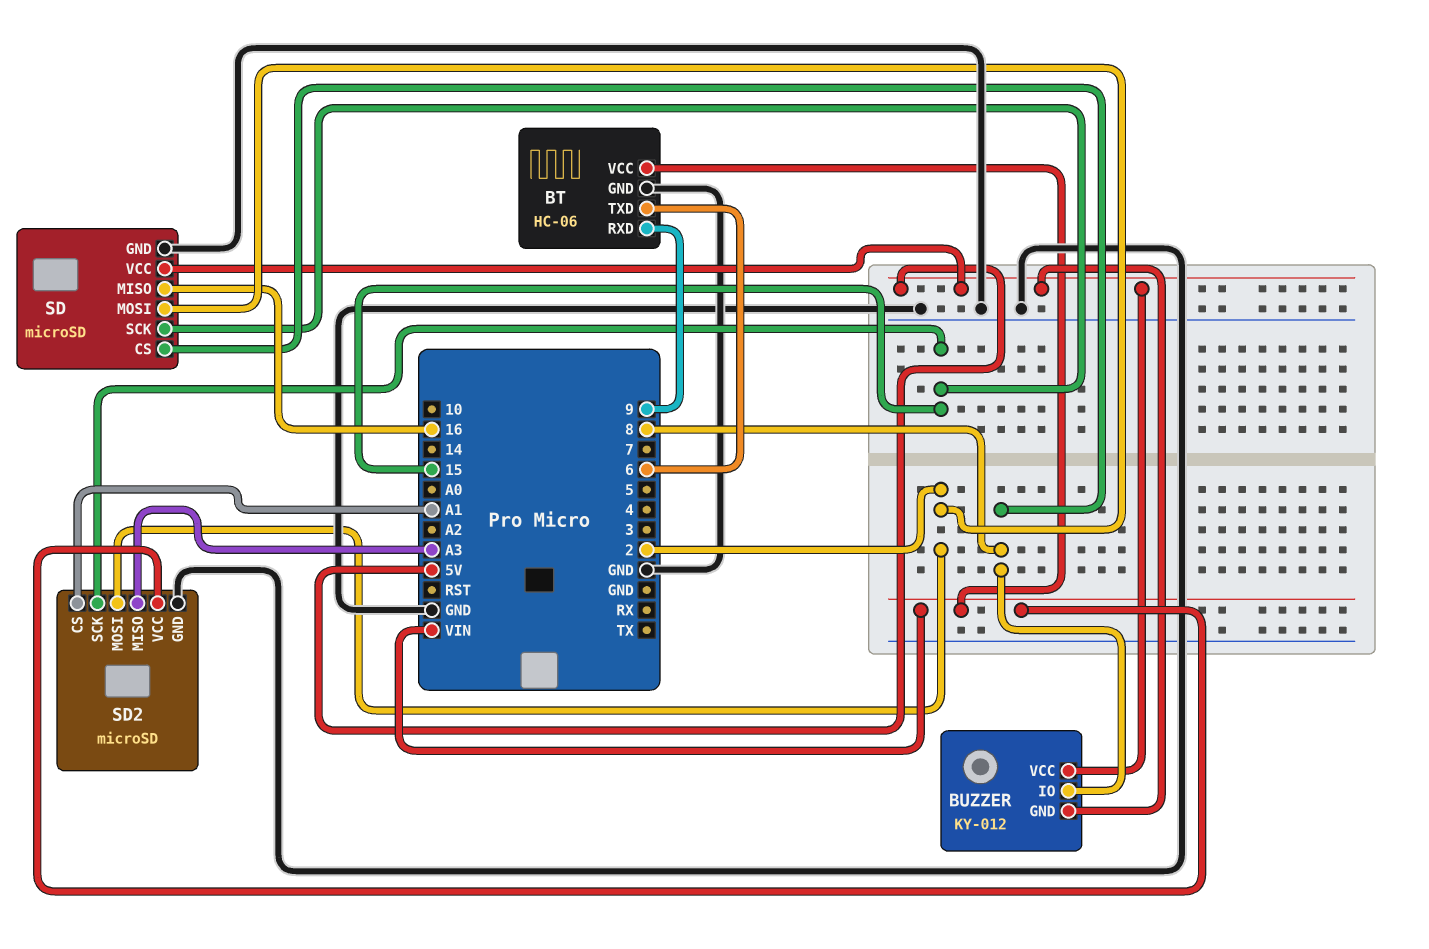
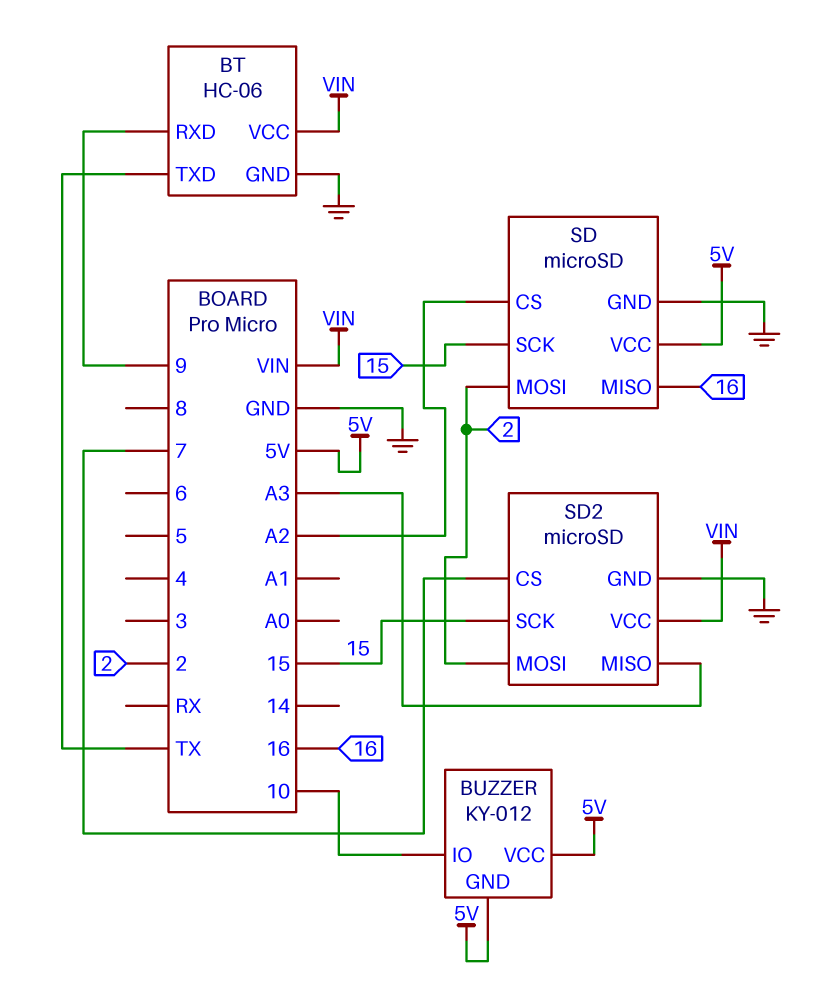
BT pin TXD: 6 -> TX
BUZZER pin IO: 8 -> 10
SD pin CS: 8 -> A2
SD2 pin CS: A1 -> 7

